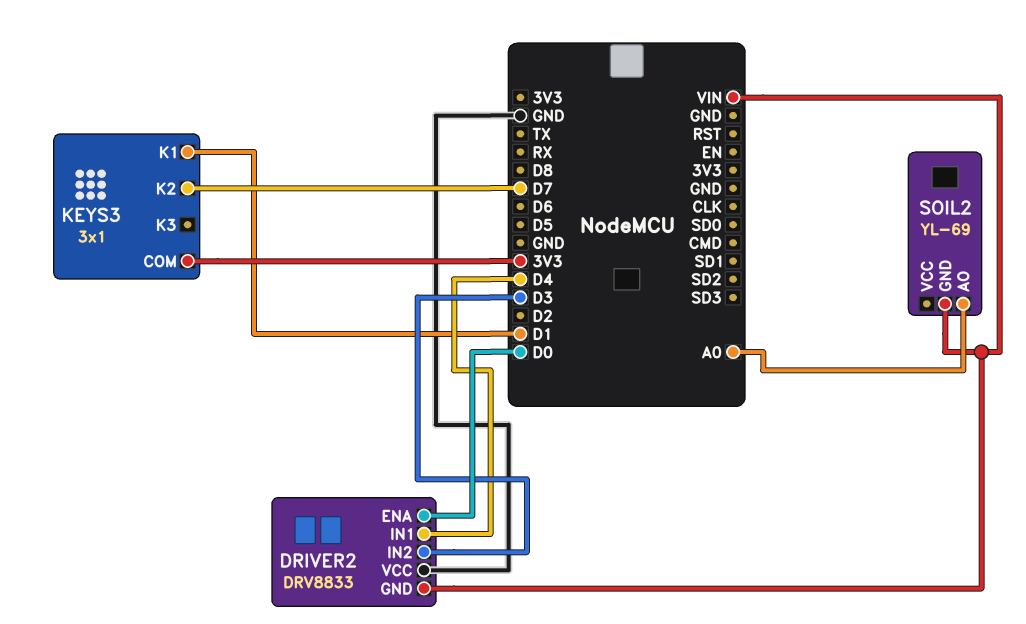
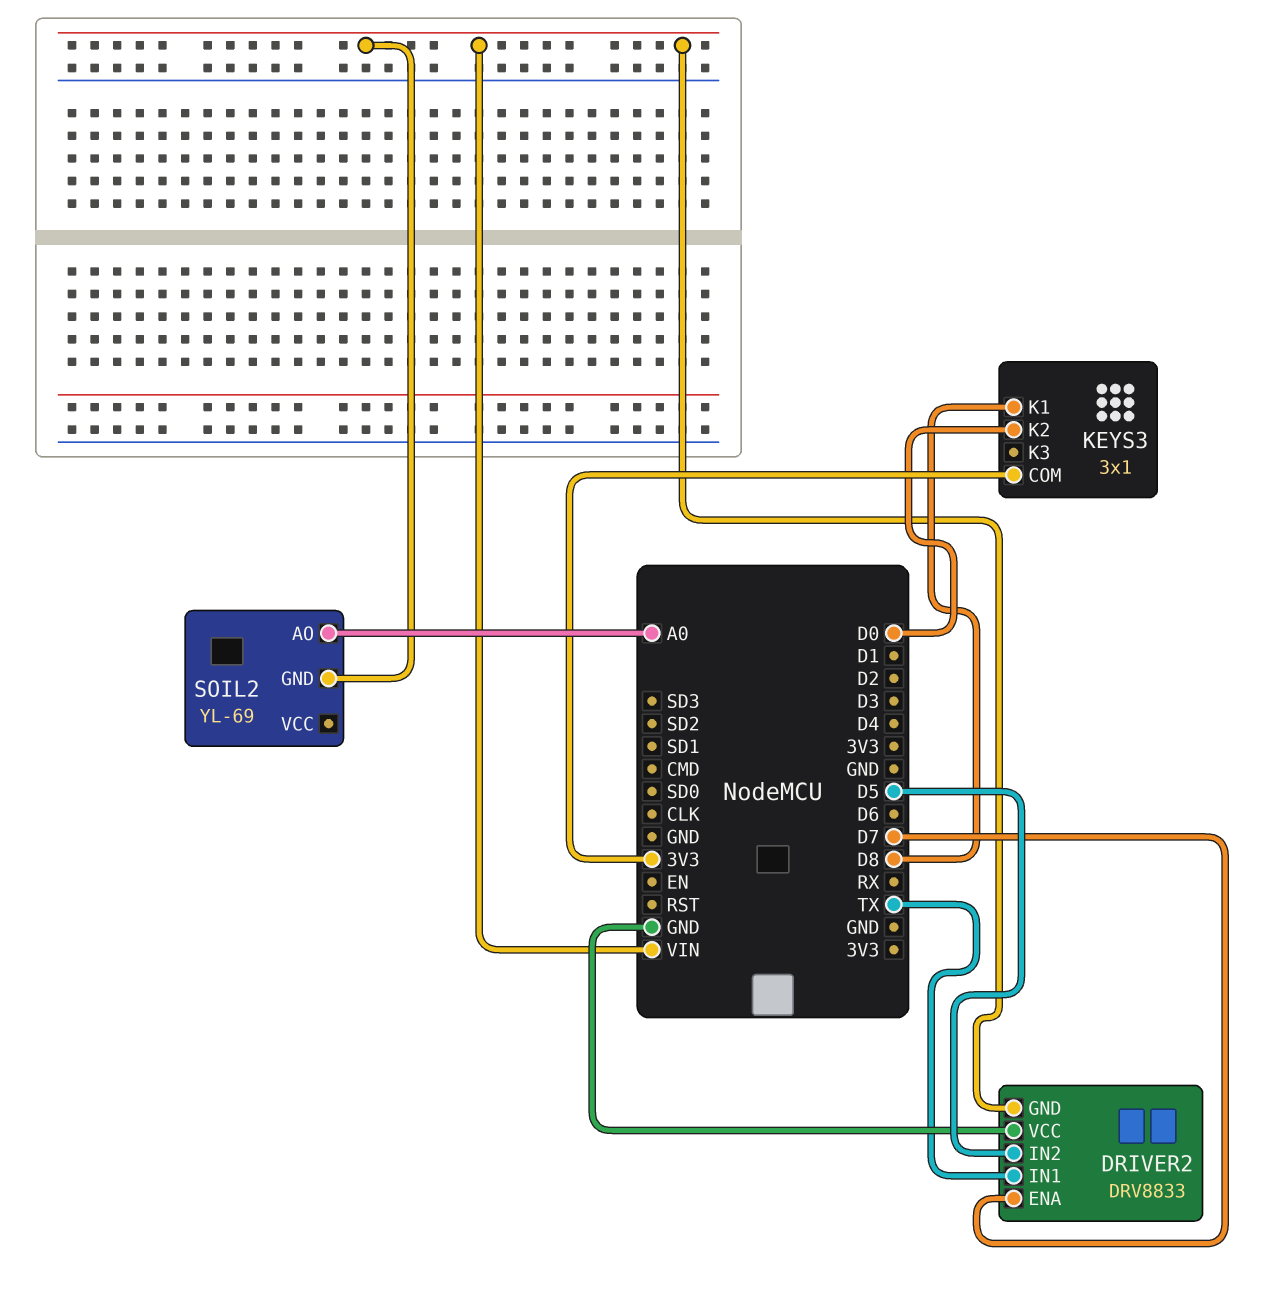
DRIVER2 pin ENA: D0 -> D7
DRIVER2 pin IN1: D4 -> TX
DRIVER2 pin IN2: D3 -> D5
KEYS3 pin K1: D1 -> D8
KEYS3 pin K2: D7 -> D0

